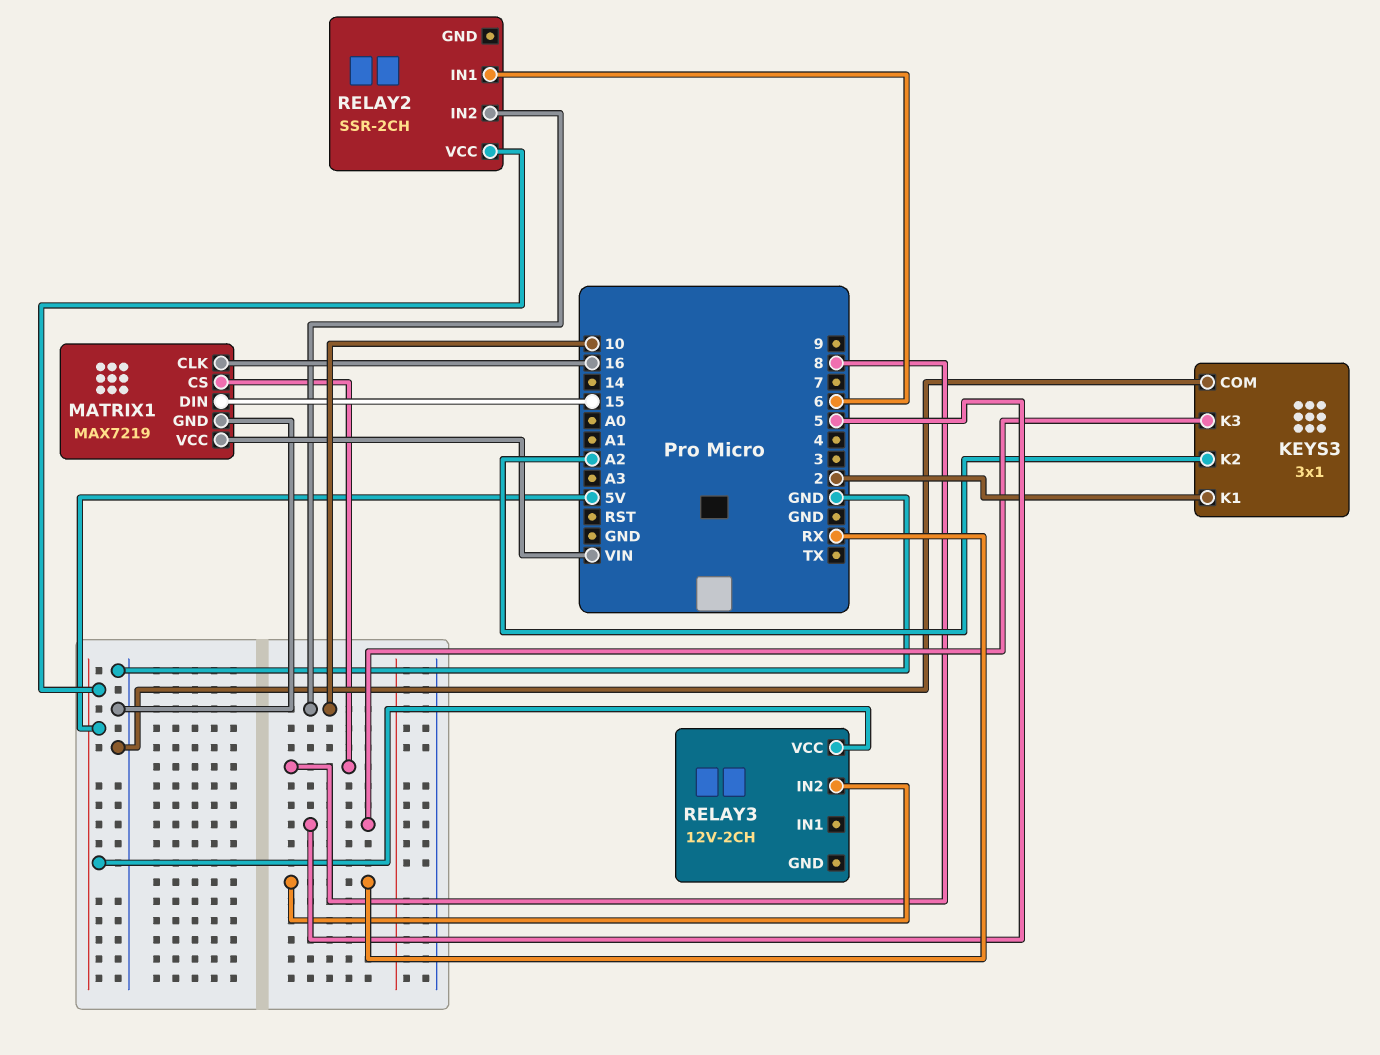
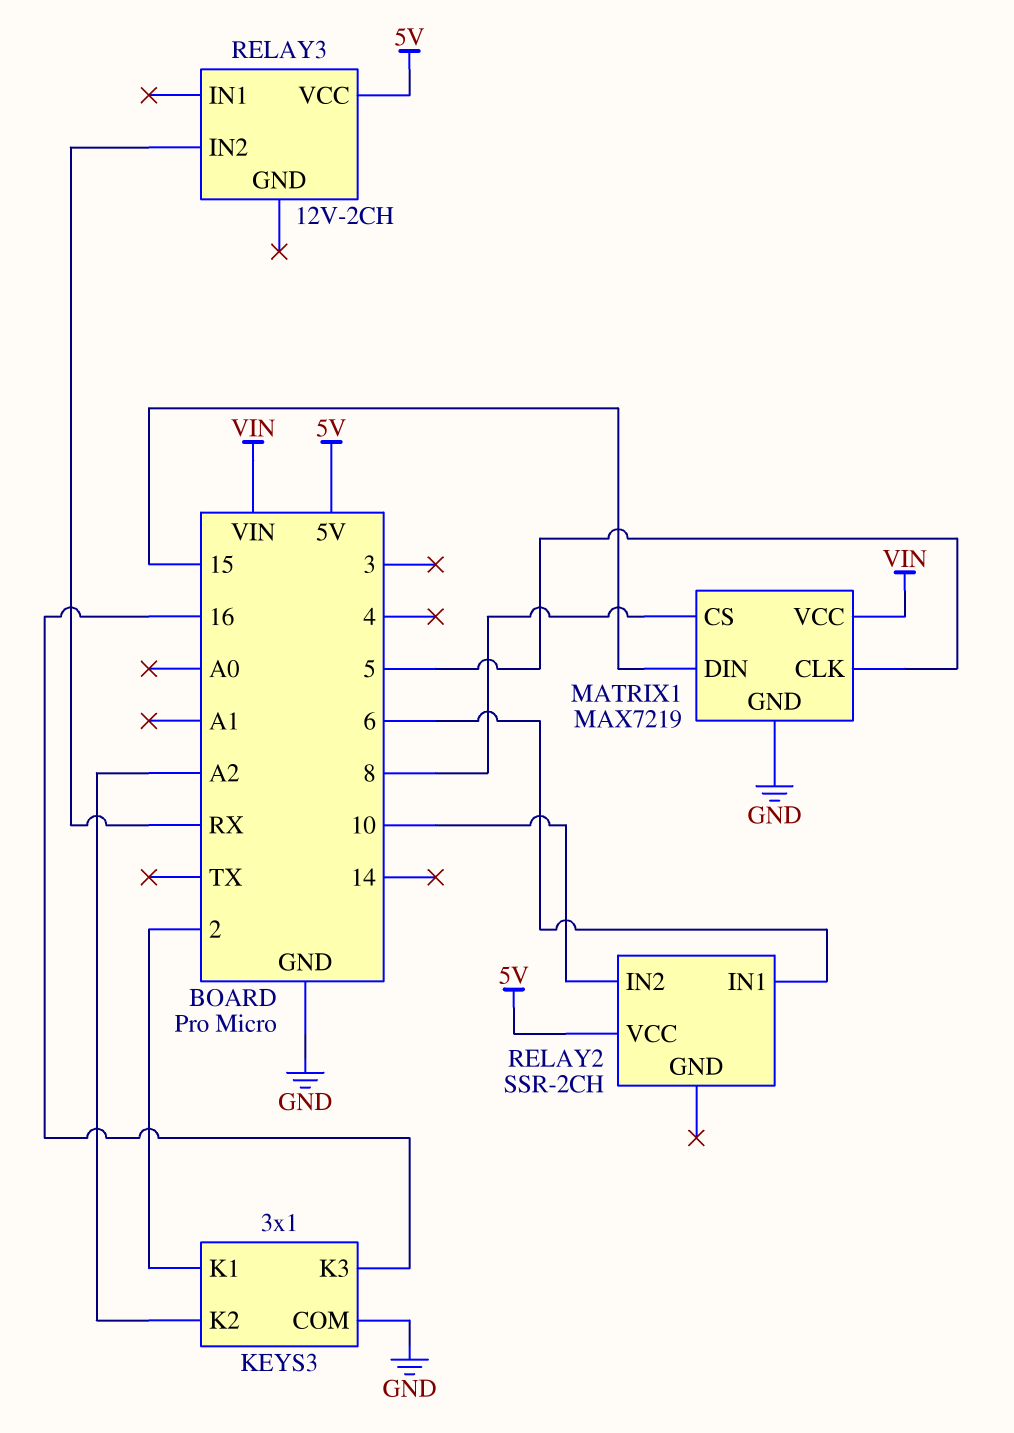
KEYS3 pin K3: 5 -> 16
MATRIX1 pin CLK: 16 -> 5

